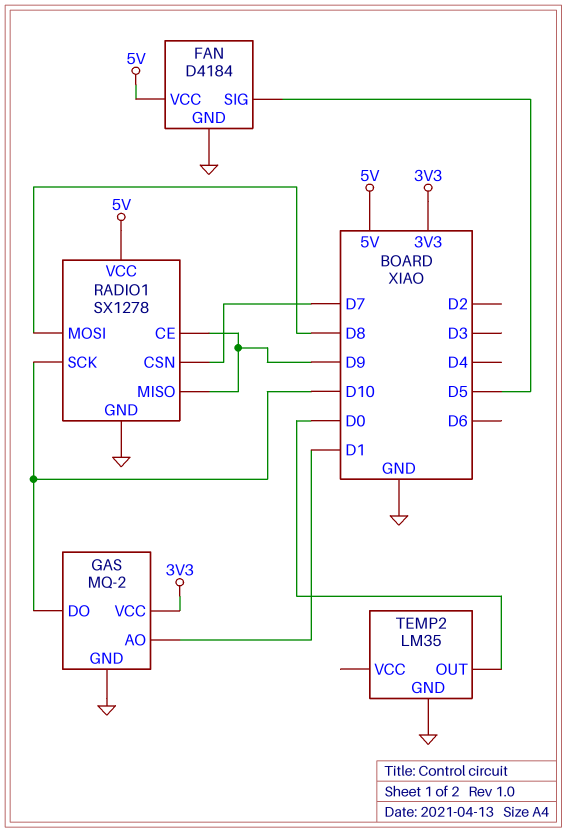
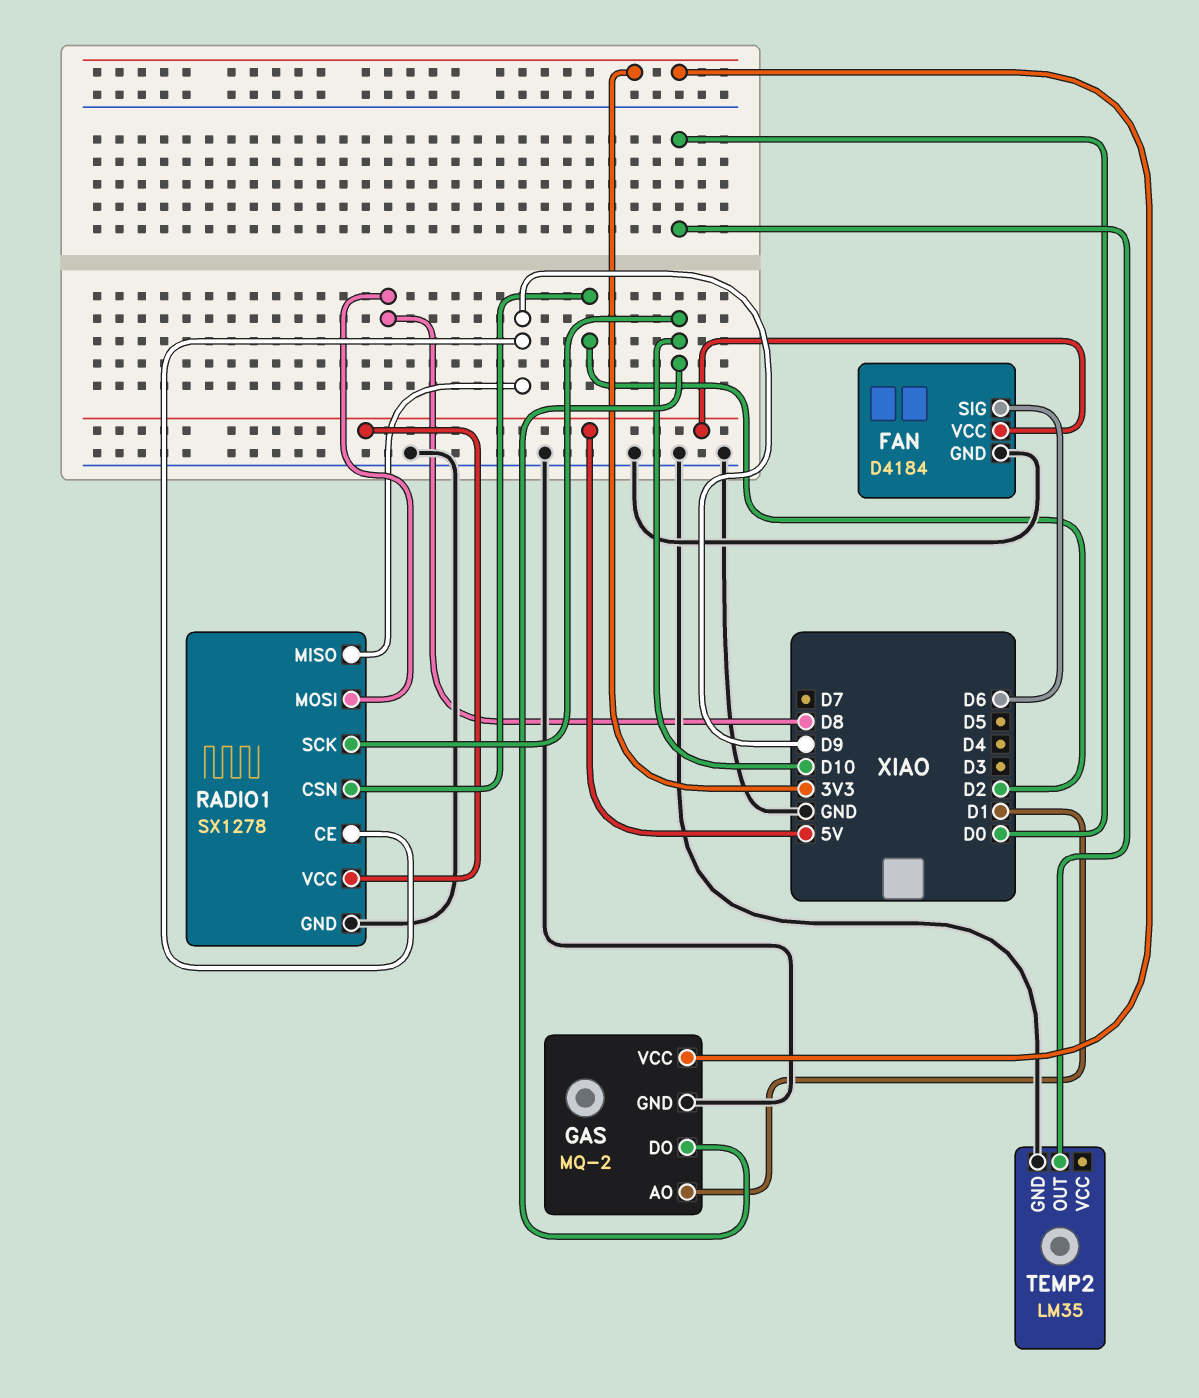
FAN pin SIG: D5 -> D6
RADIO1 pin CSN: D7 -> D2

